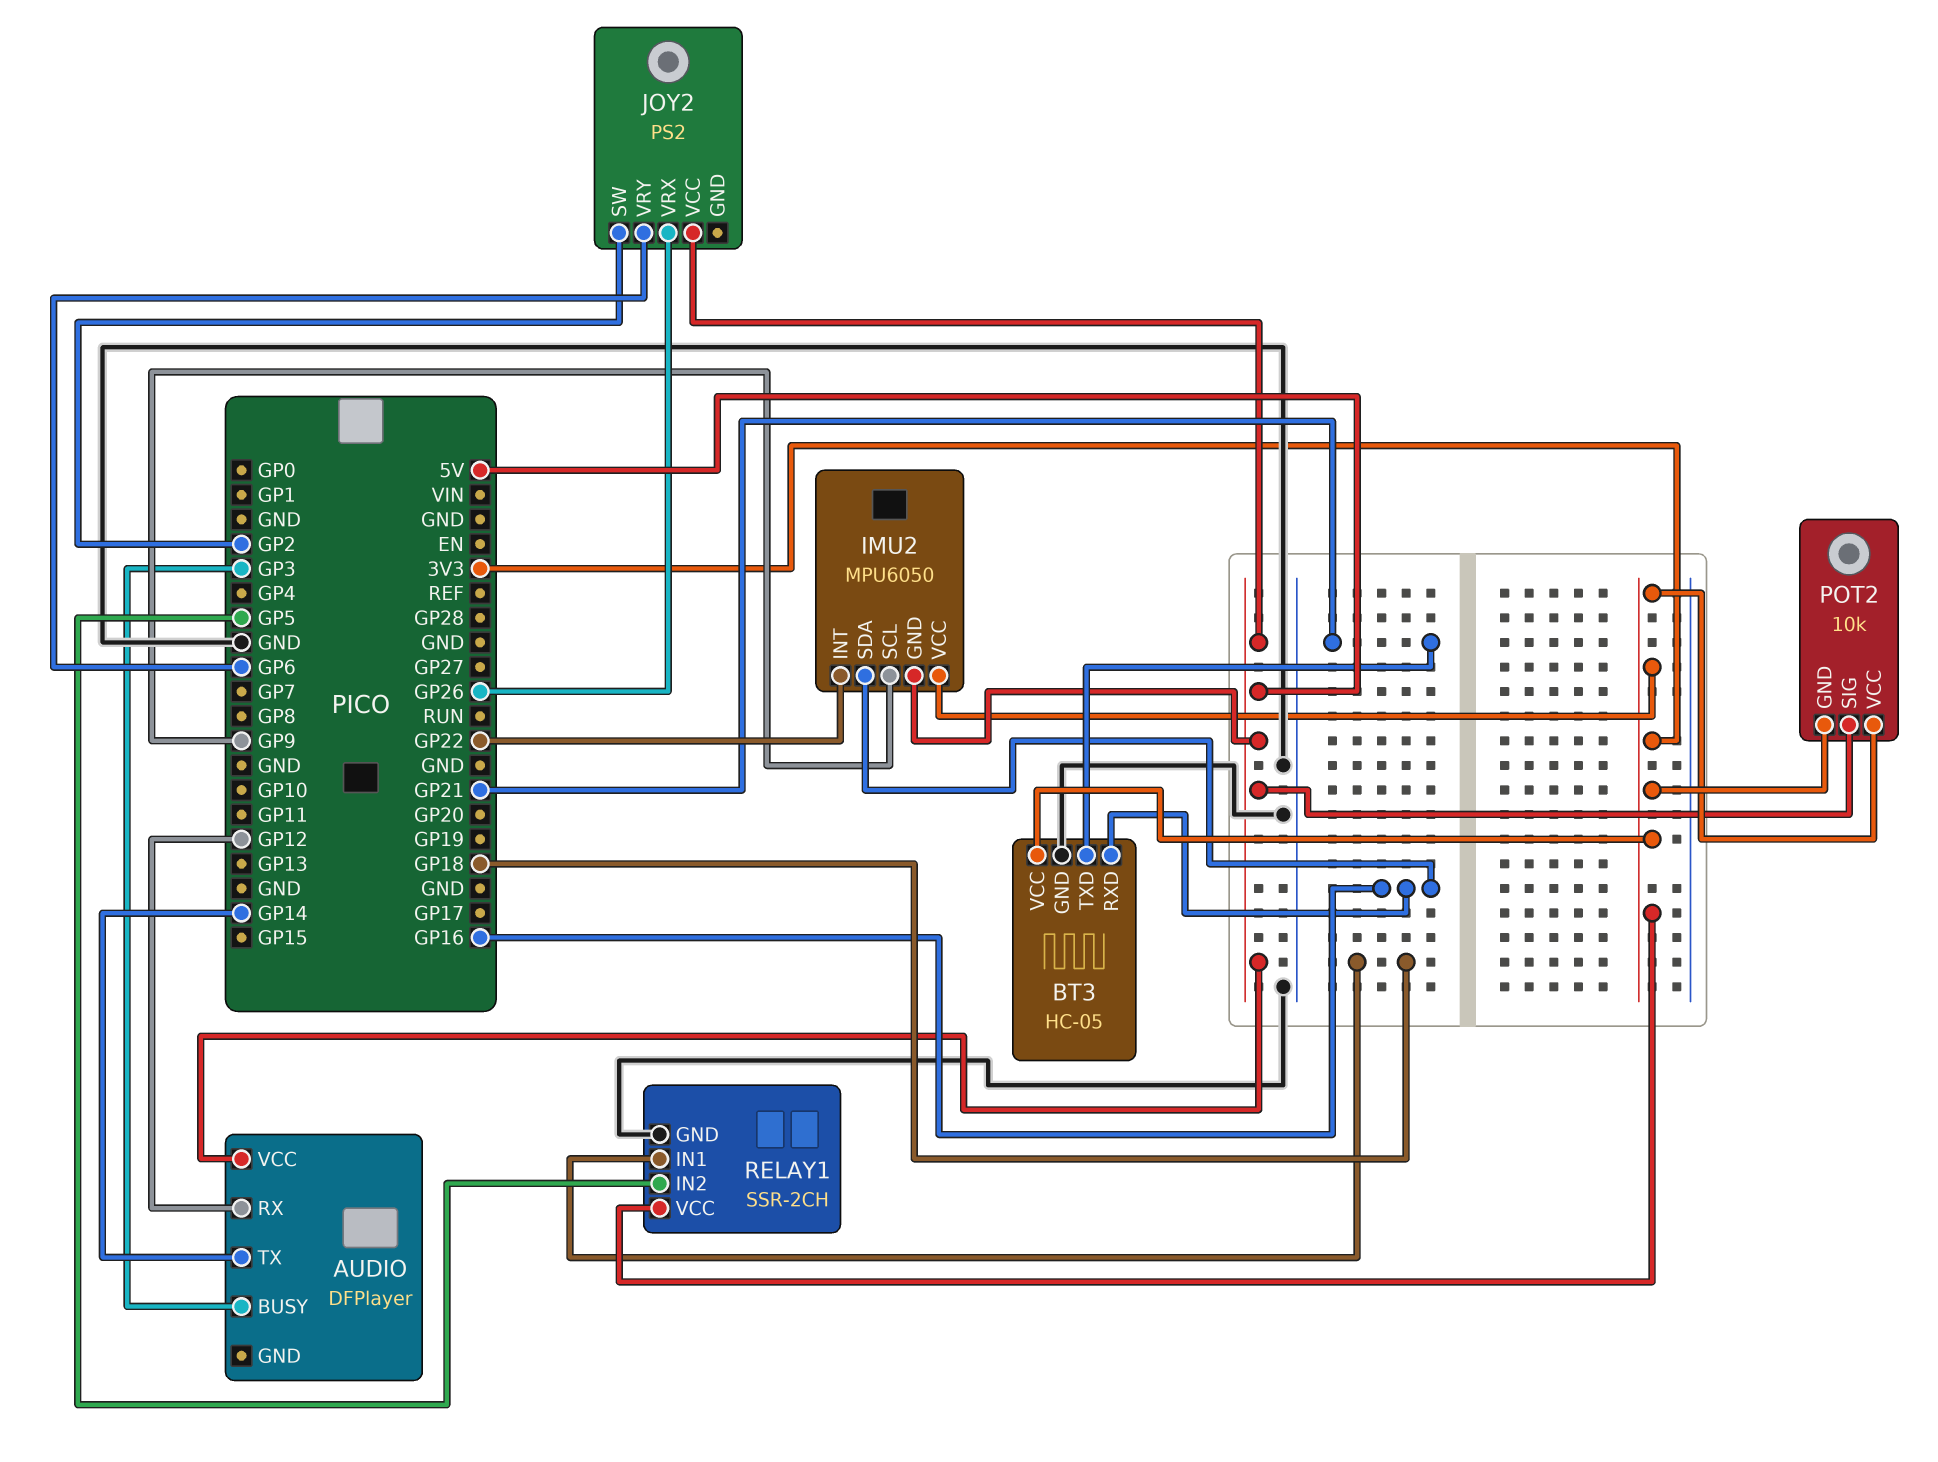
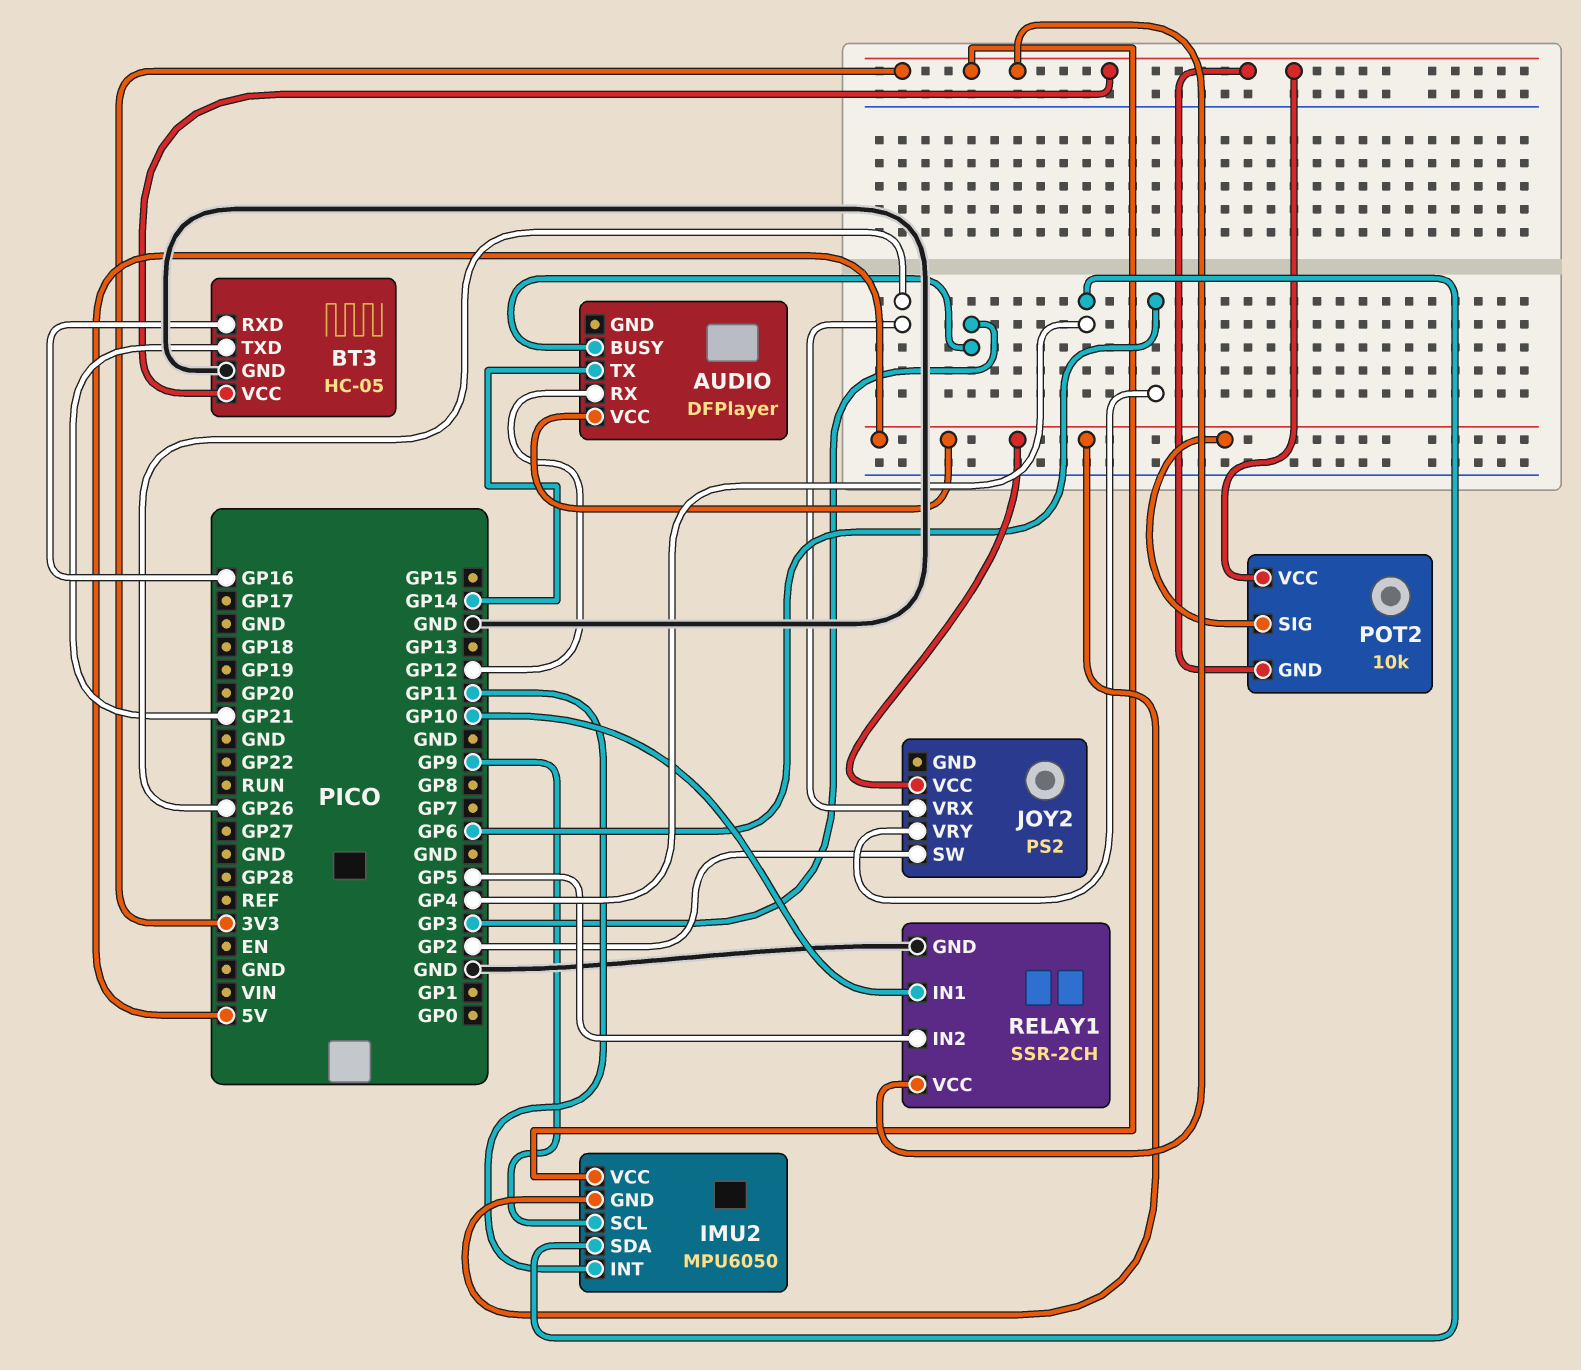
IMU2 pin INT: GP22 -> GP11
IMU2 pin SDA: GP16 -> GP4
RELAY1 pin IN1: GP18 -> GP10

